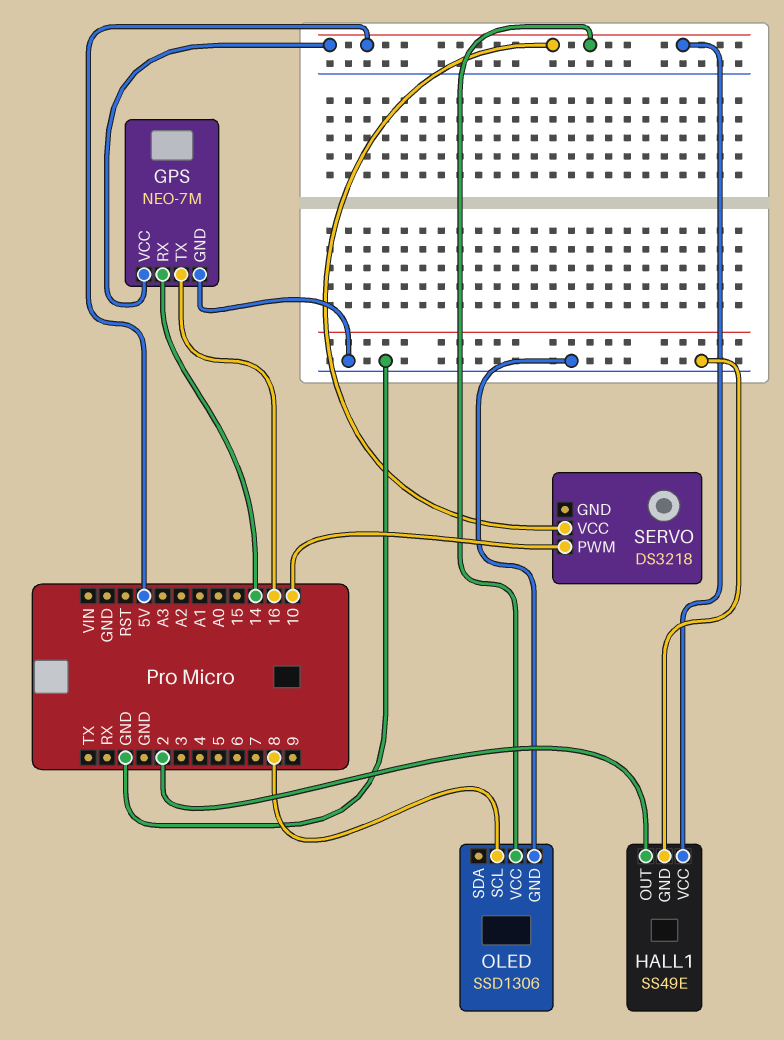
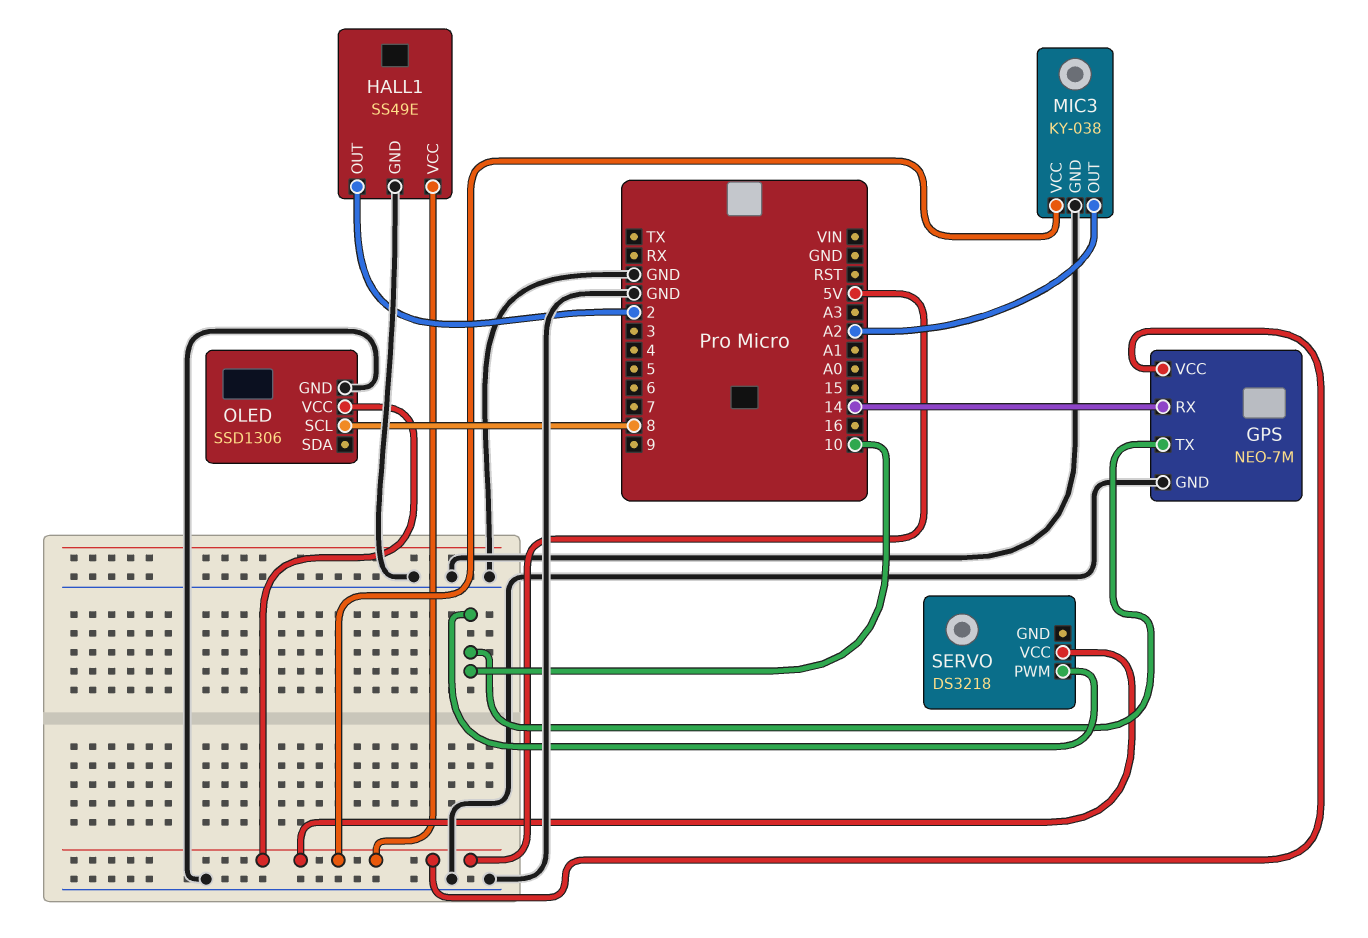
GPS pin TX: 16 -> 10
MIC3: none -> KY-038
MIC3 pin GND: none -> GND
MIC3 pin OUT: none -> A2
MIC3 pin VCC: none -> 5V

